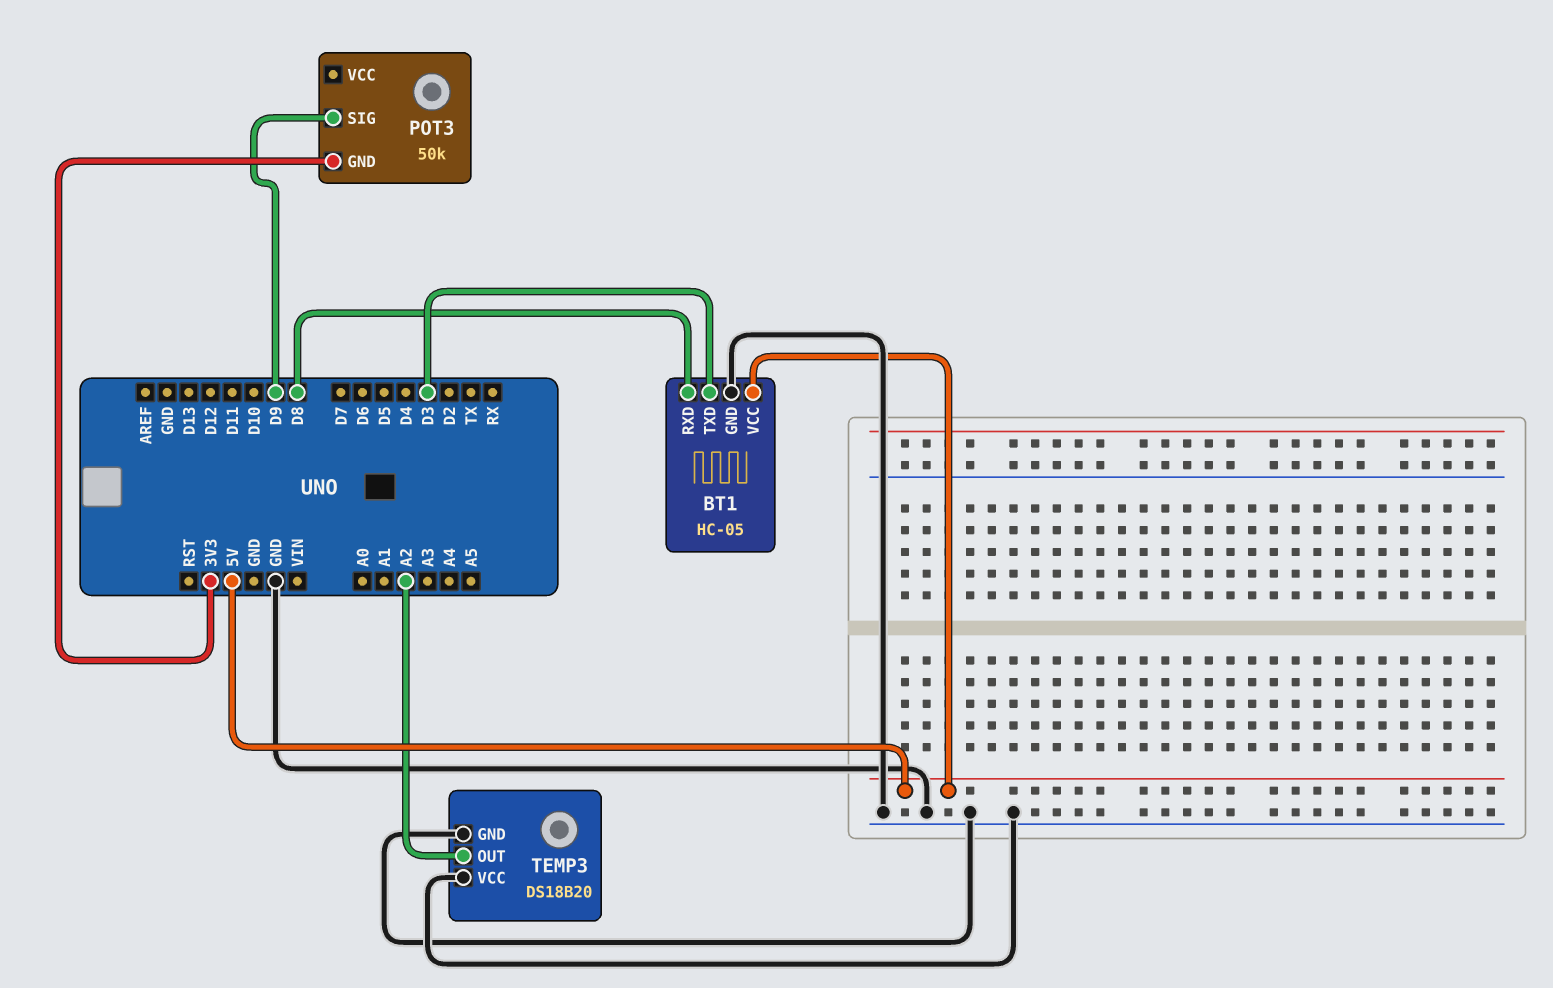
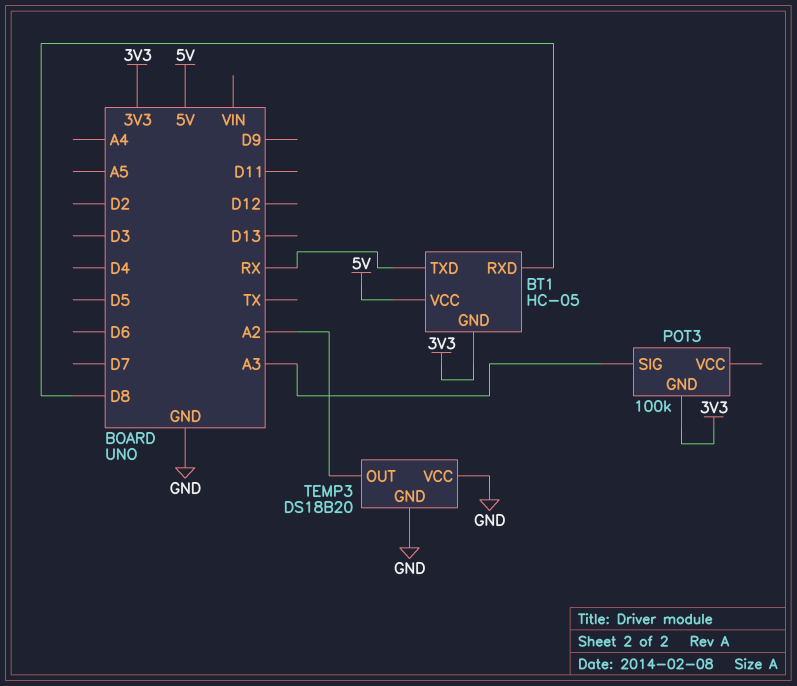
BT1 pin GND: GND -> 3V3
BT1 pin TXD: D3 -> RX
POT3: 50k -> 100k
POT3 pin SIG: D9 -> A3

